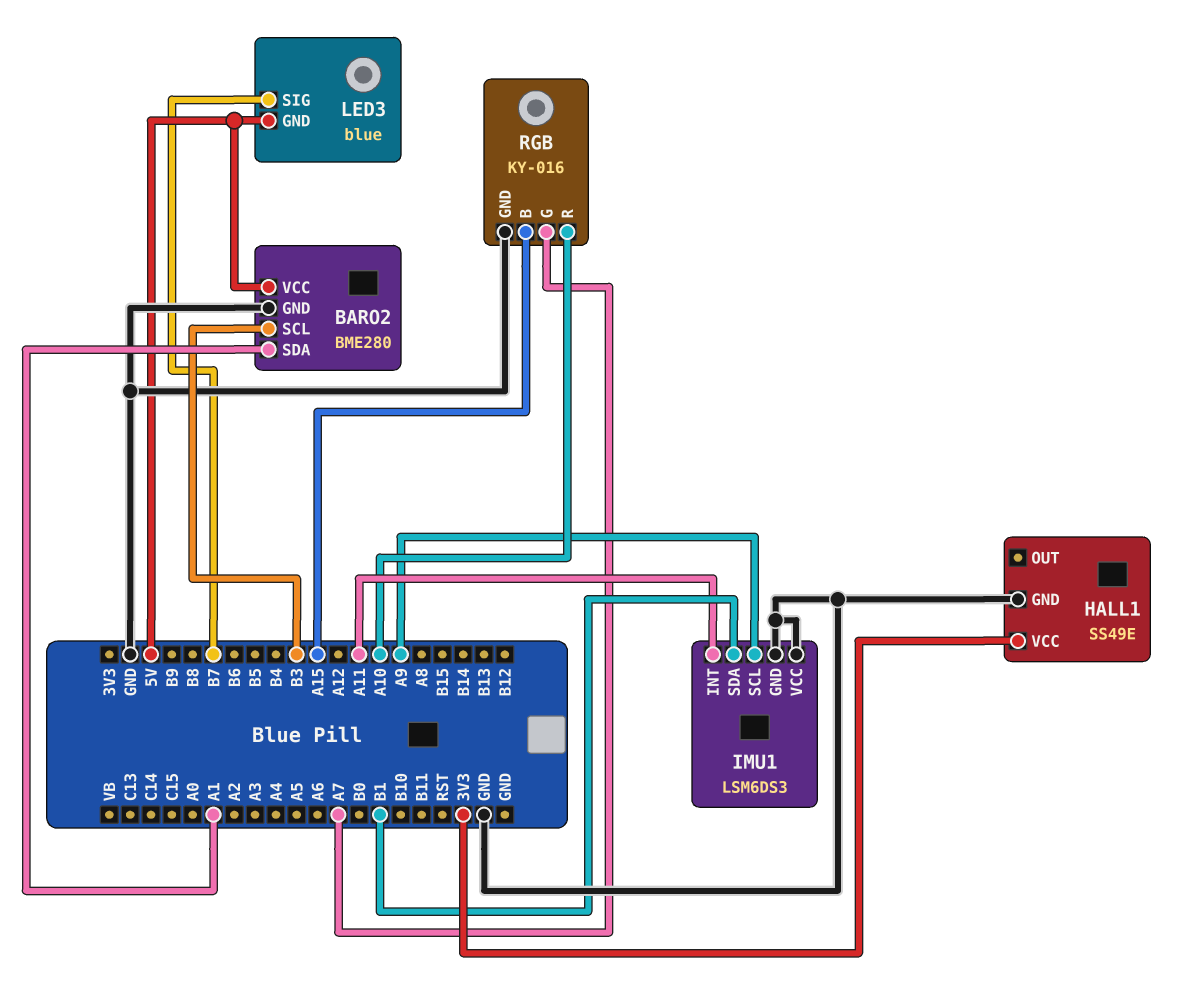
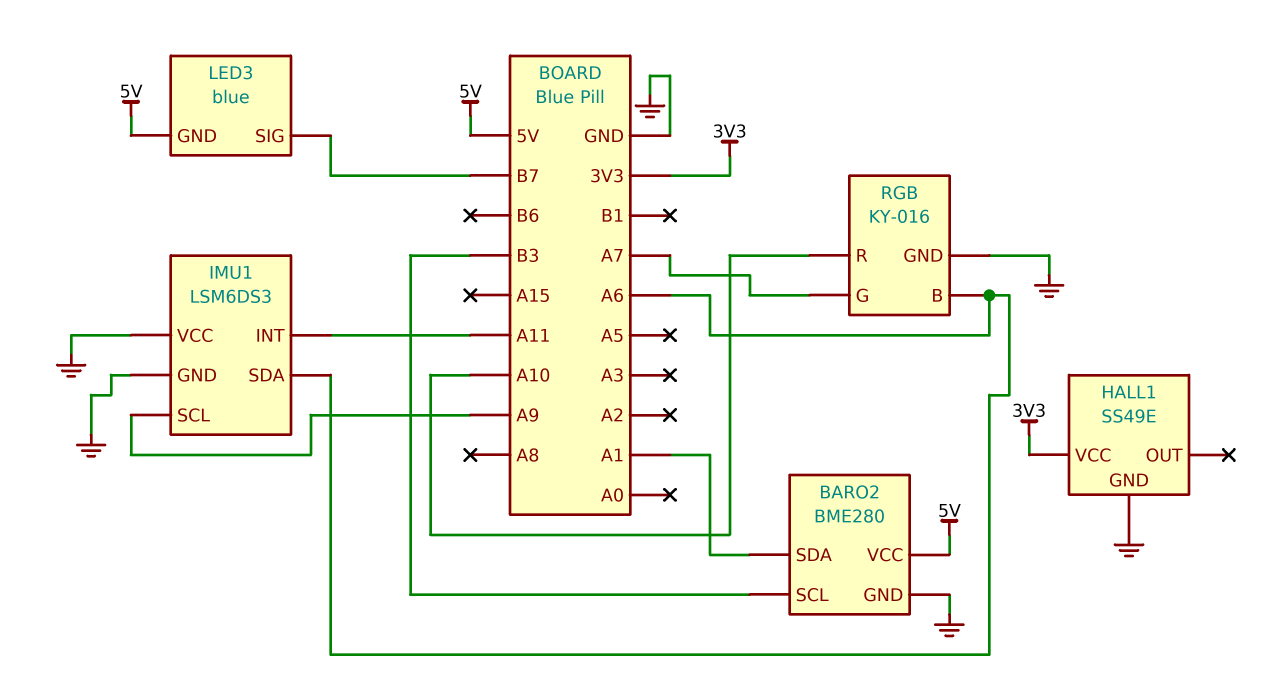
IMU1 pin SDA: B1 -> A6
RGB pin B: A15 -> A6

